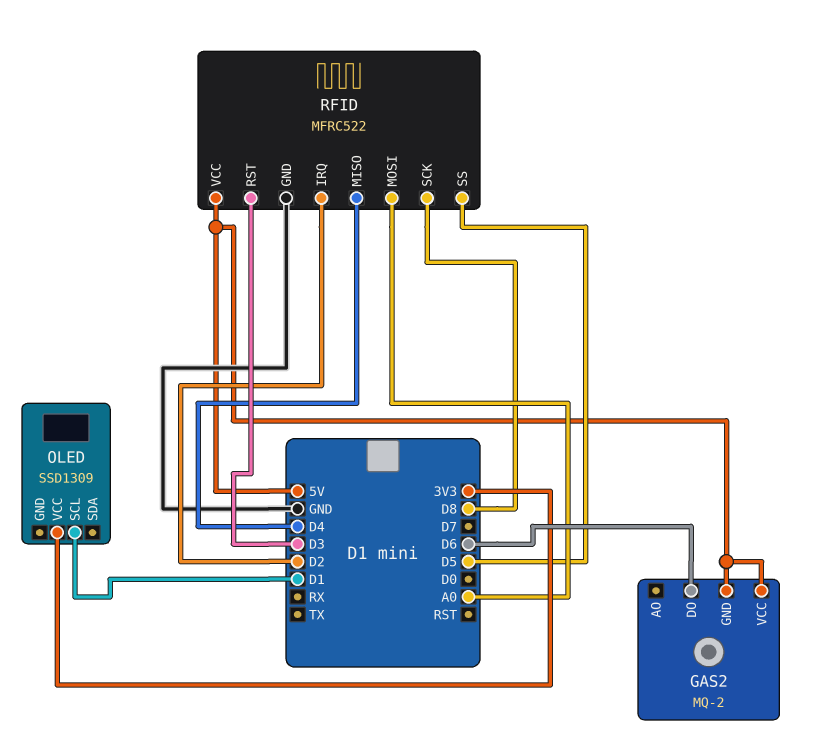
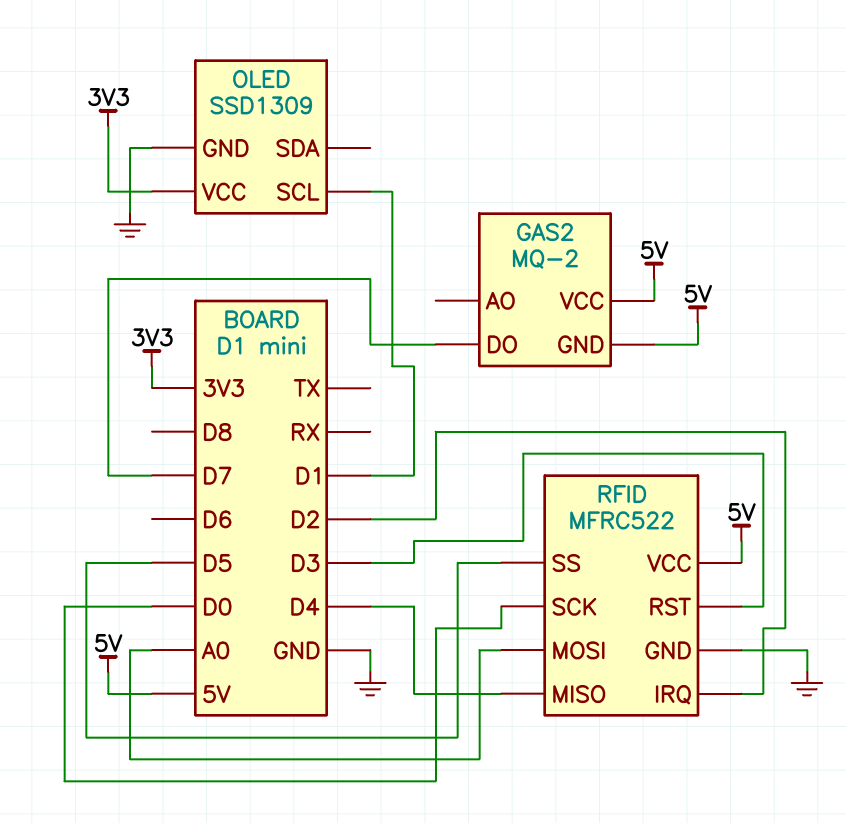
GAS2 pin DO: D6 -> D7
OLED pin GND: none -> GND
RFID pin SCK: D8 -> D0

